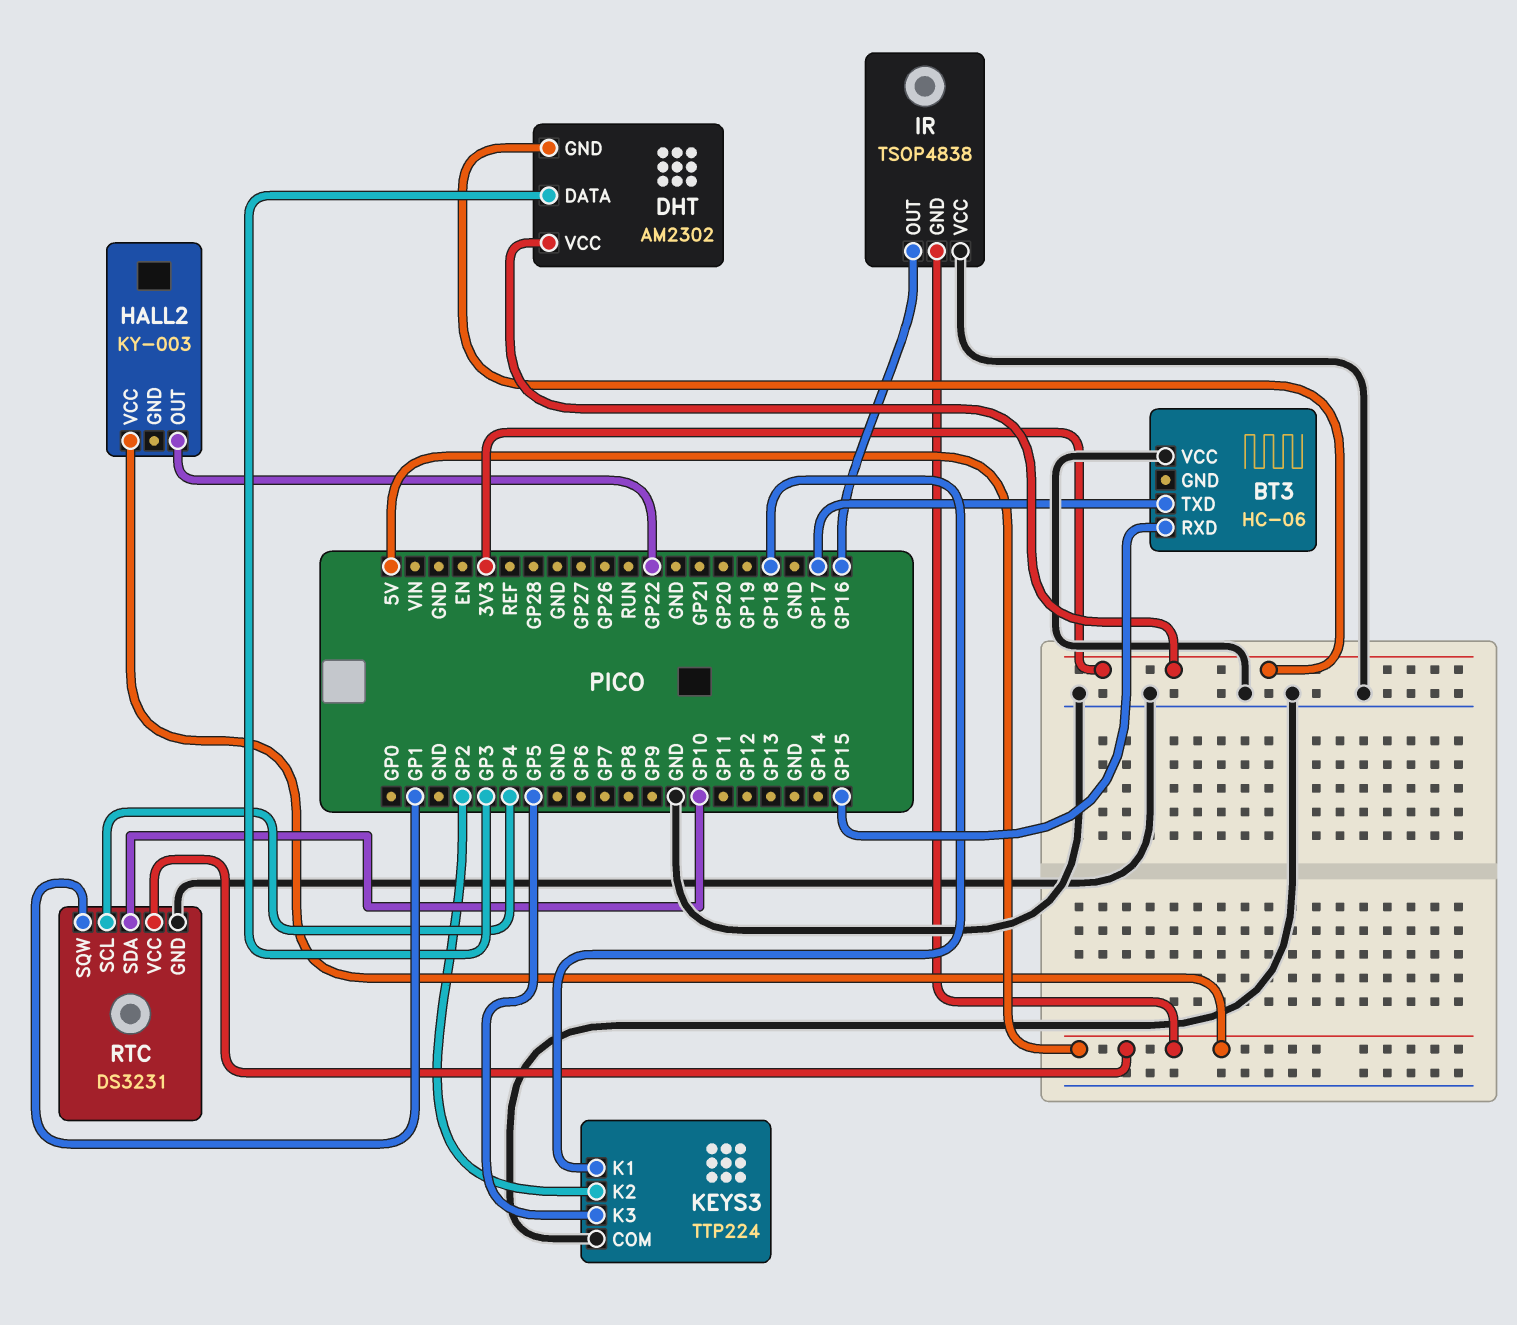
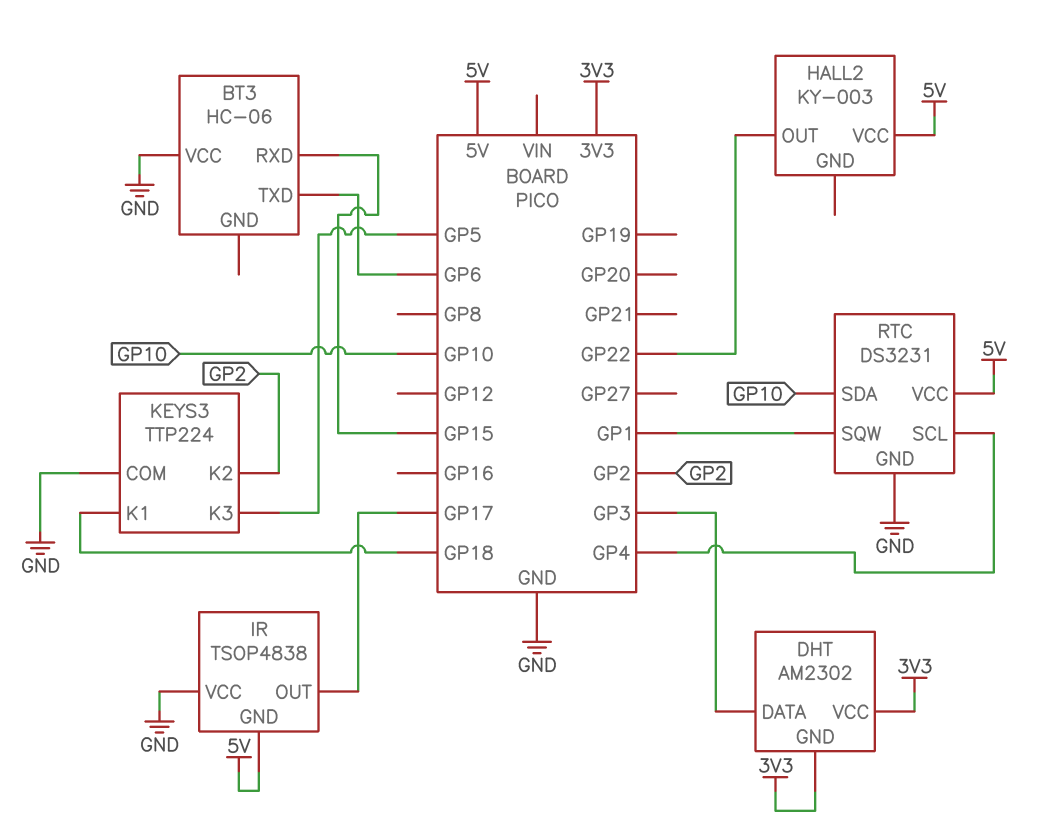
BT3 pin TXD: GP17 -> GP6
IR pin OUT: GP16 -> GP17

